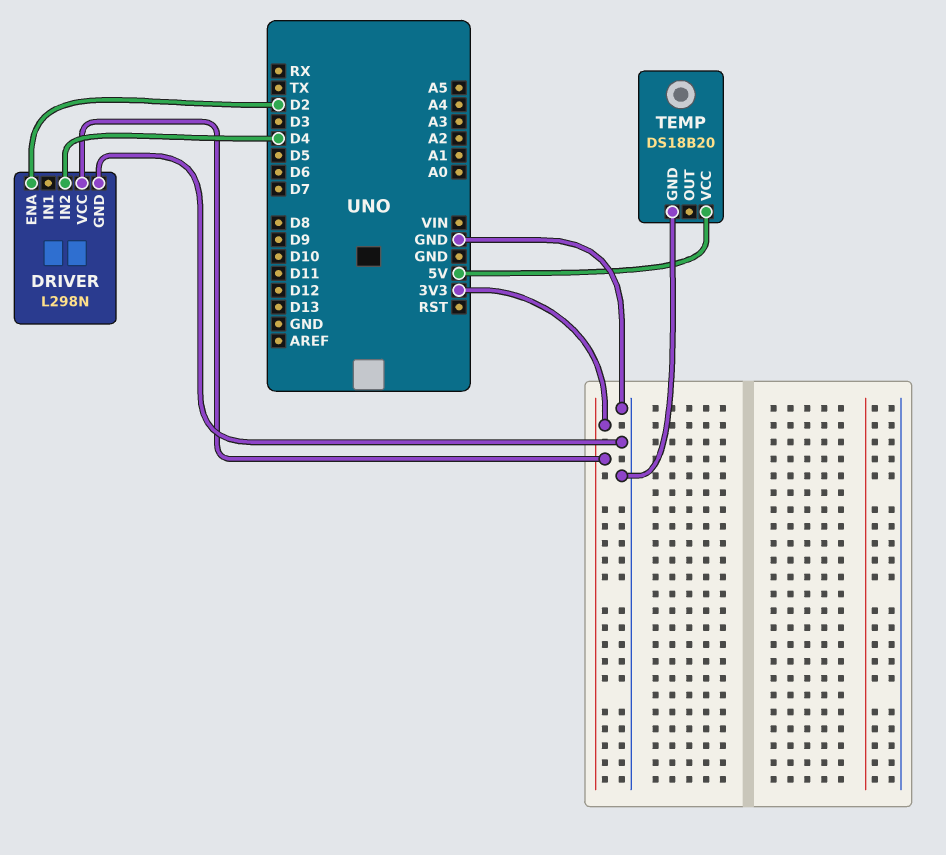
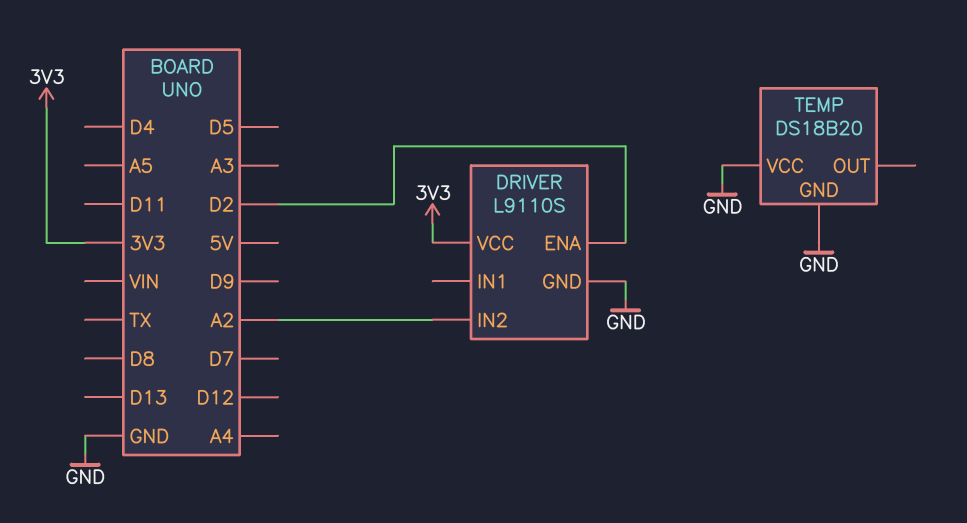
DRIVER: L298N -> L9110S
DRIVER pin IN2: D4 -> A2
TEMP pin VCC: 5V -> GND

